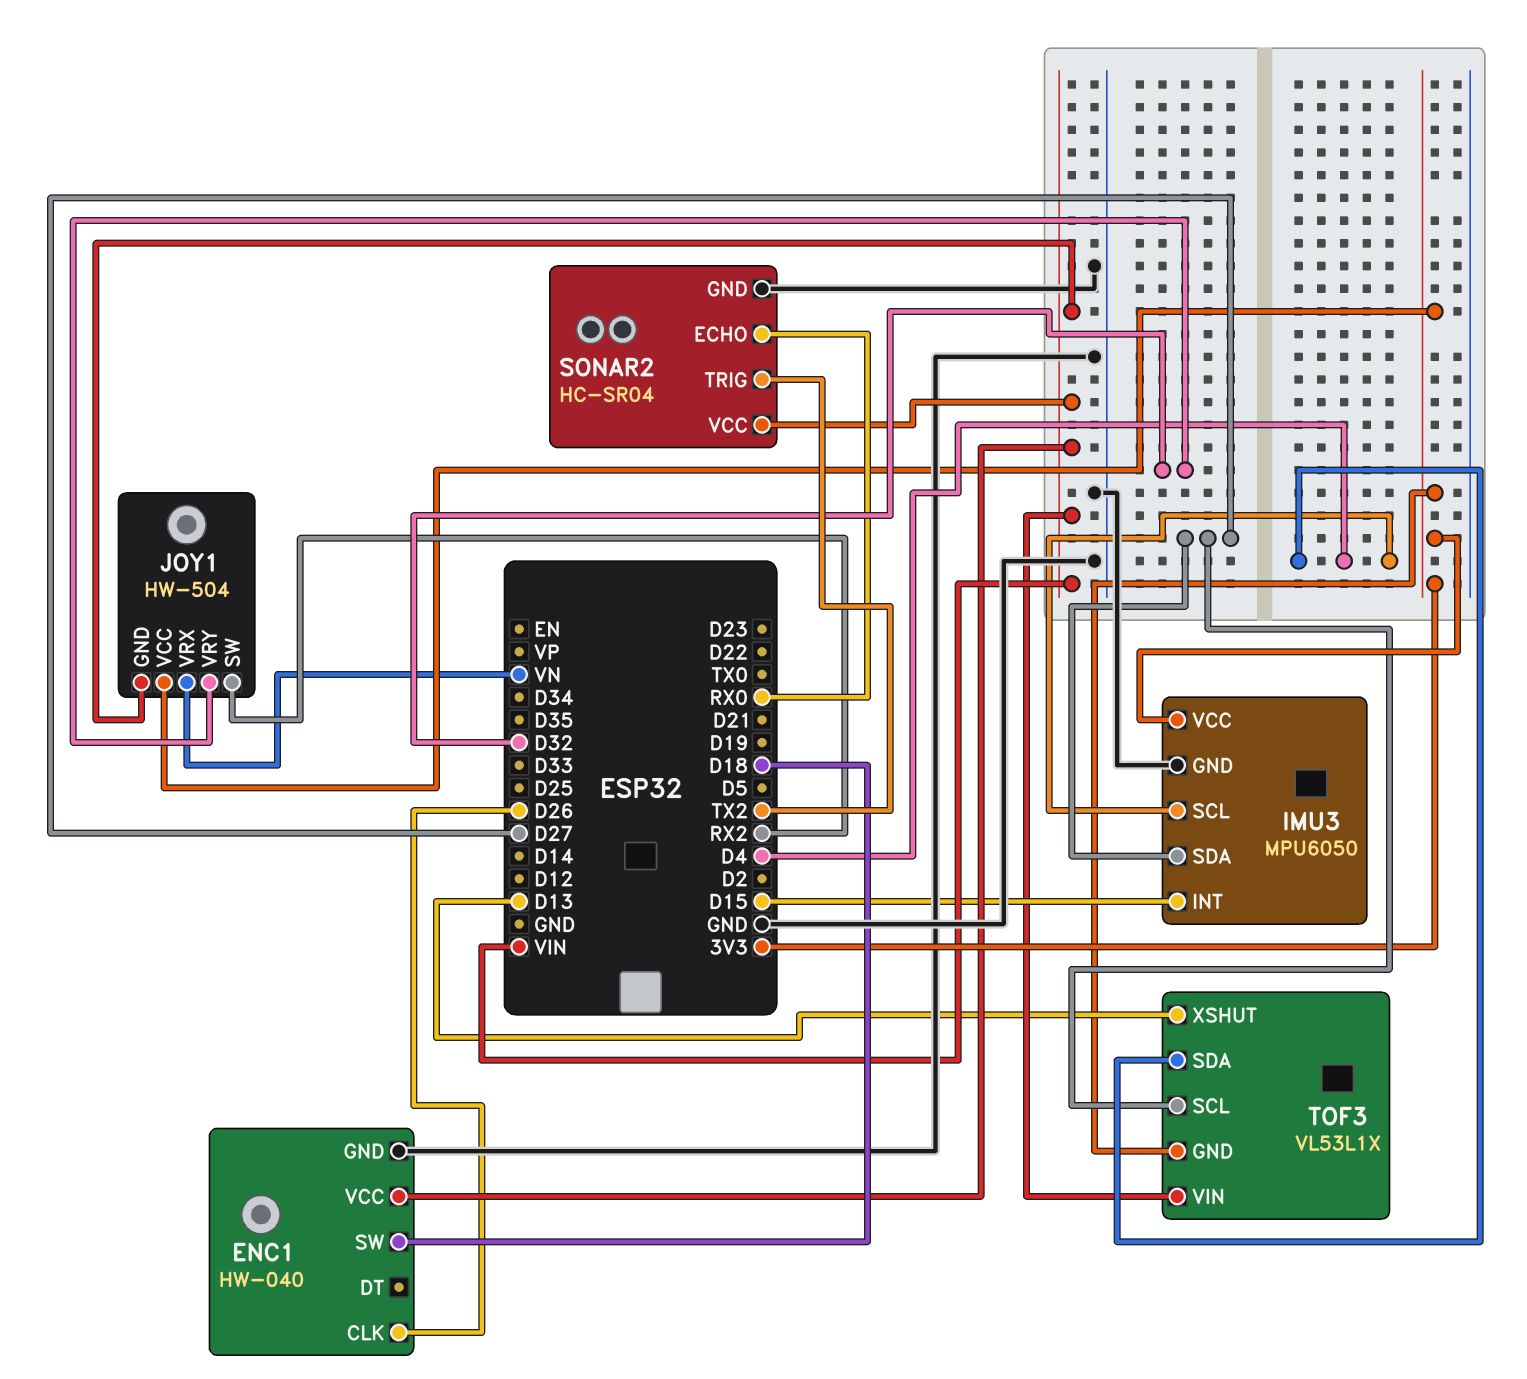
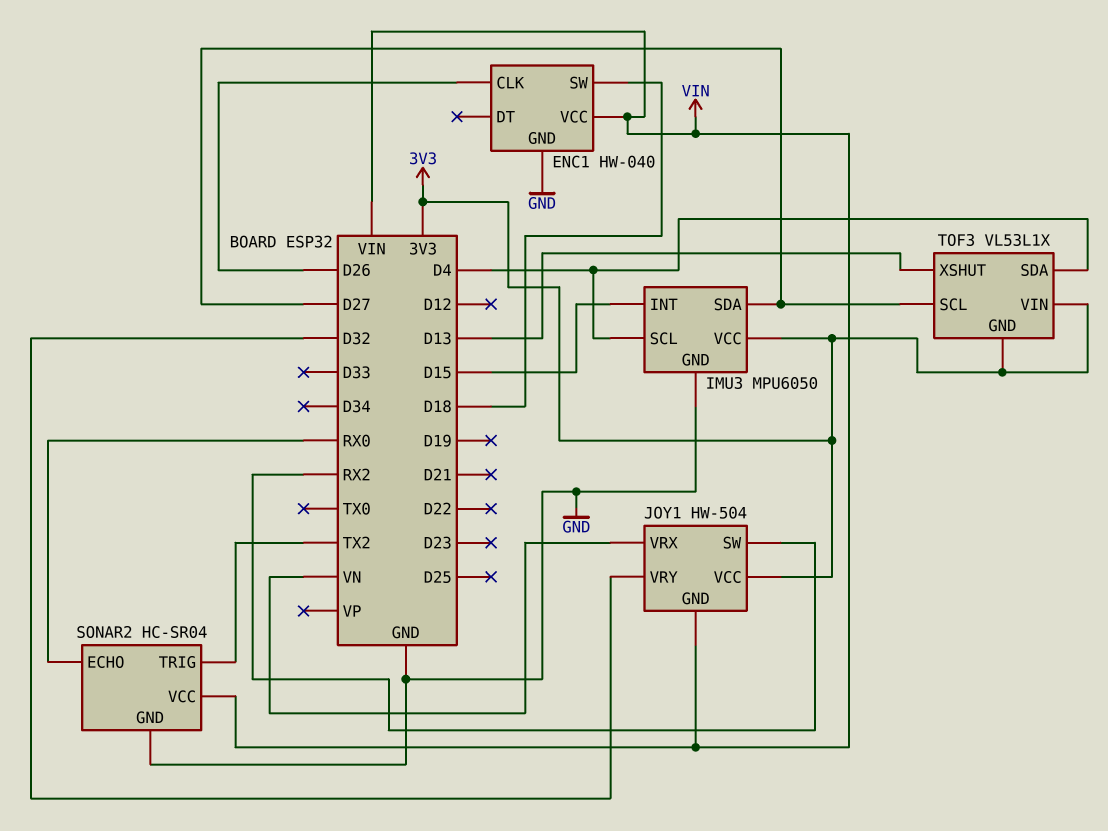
TOF3 pin VIN: VIN -> 3V3

